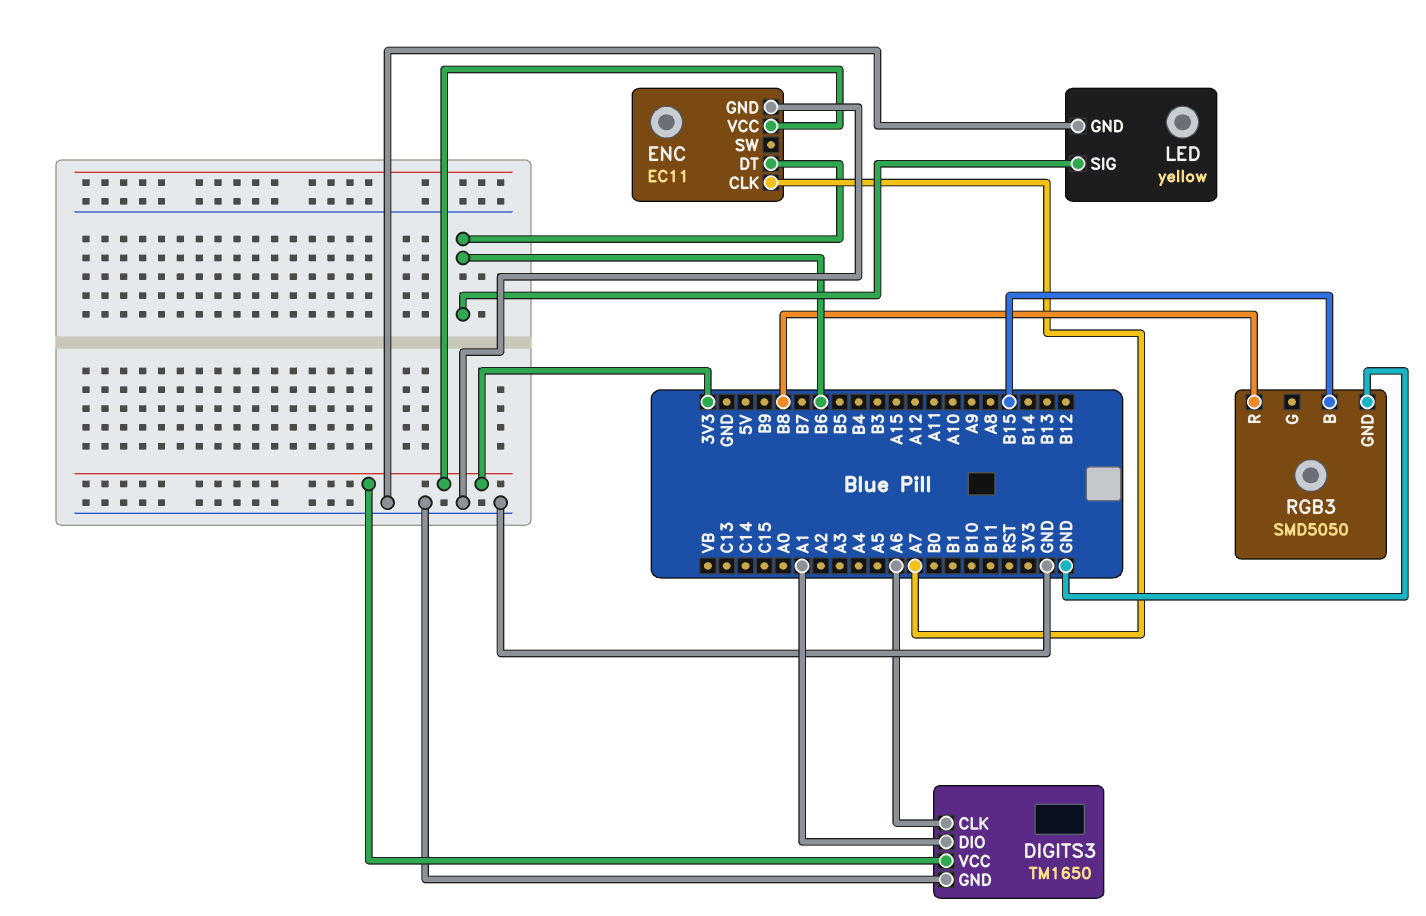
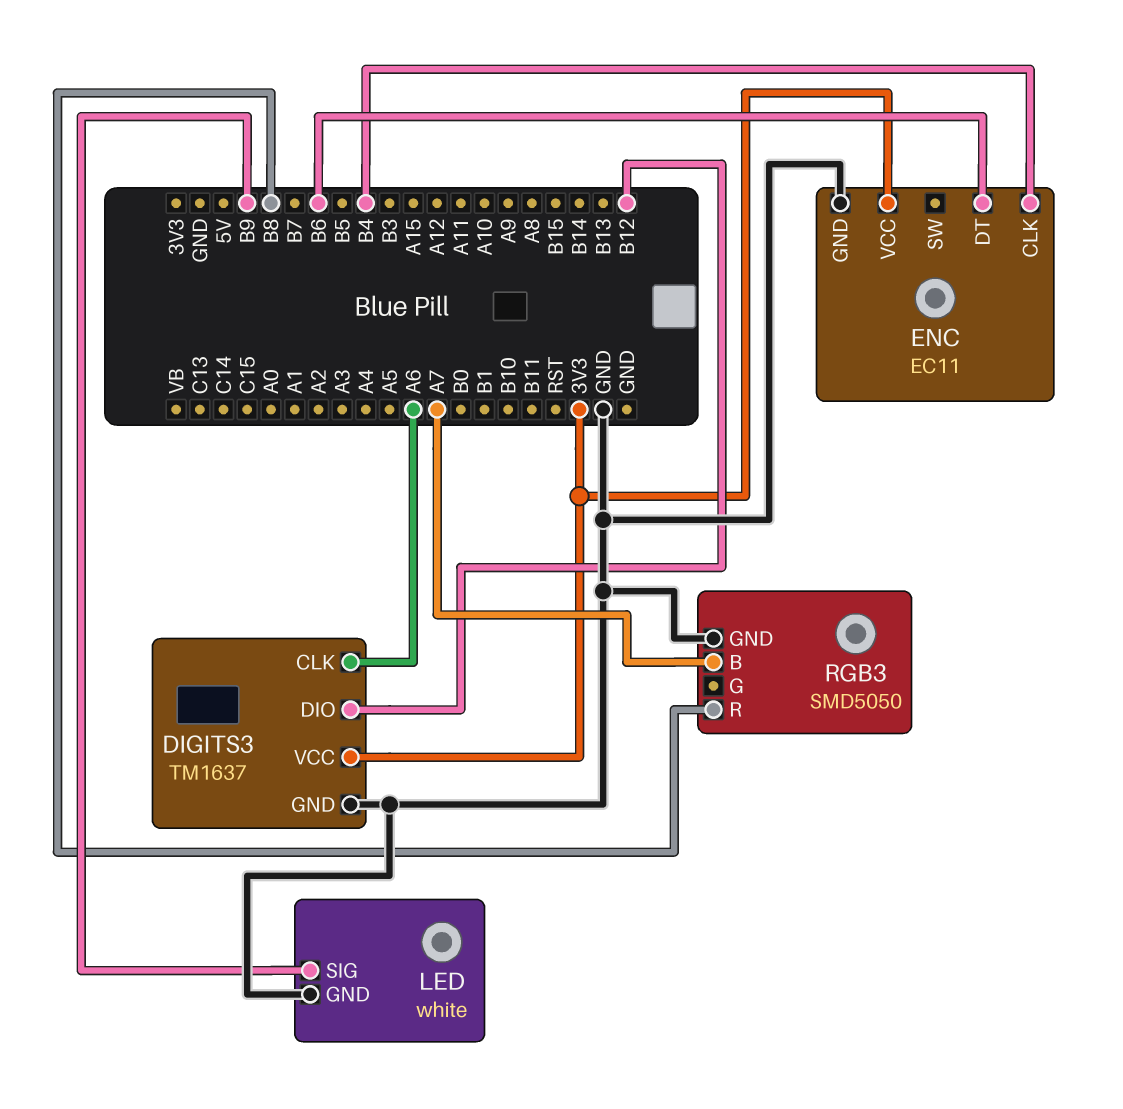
DIGITS3: TM1650 -> TM1637
DIGITS3 pin DIO: A1 -> B12
ENC pin CLK: A7 -> B4
LED: yellow -> white
LED pin SIG: B6 -> B9
RGB3 pin B: B15 -> A7

